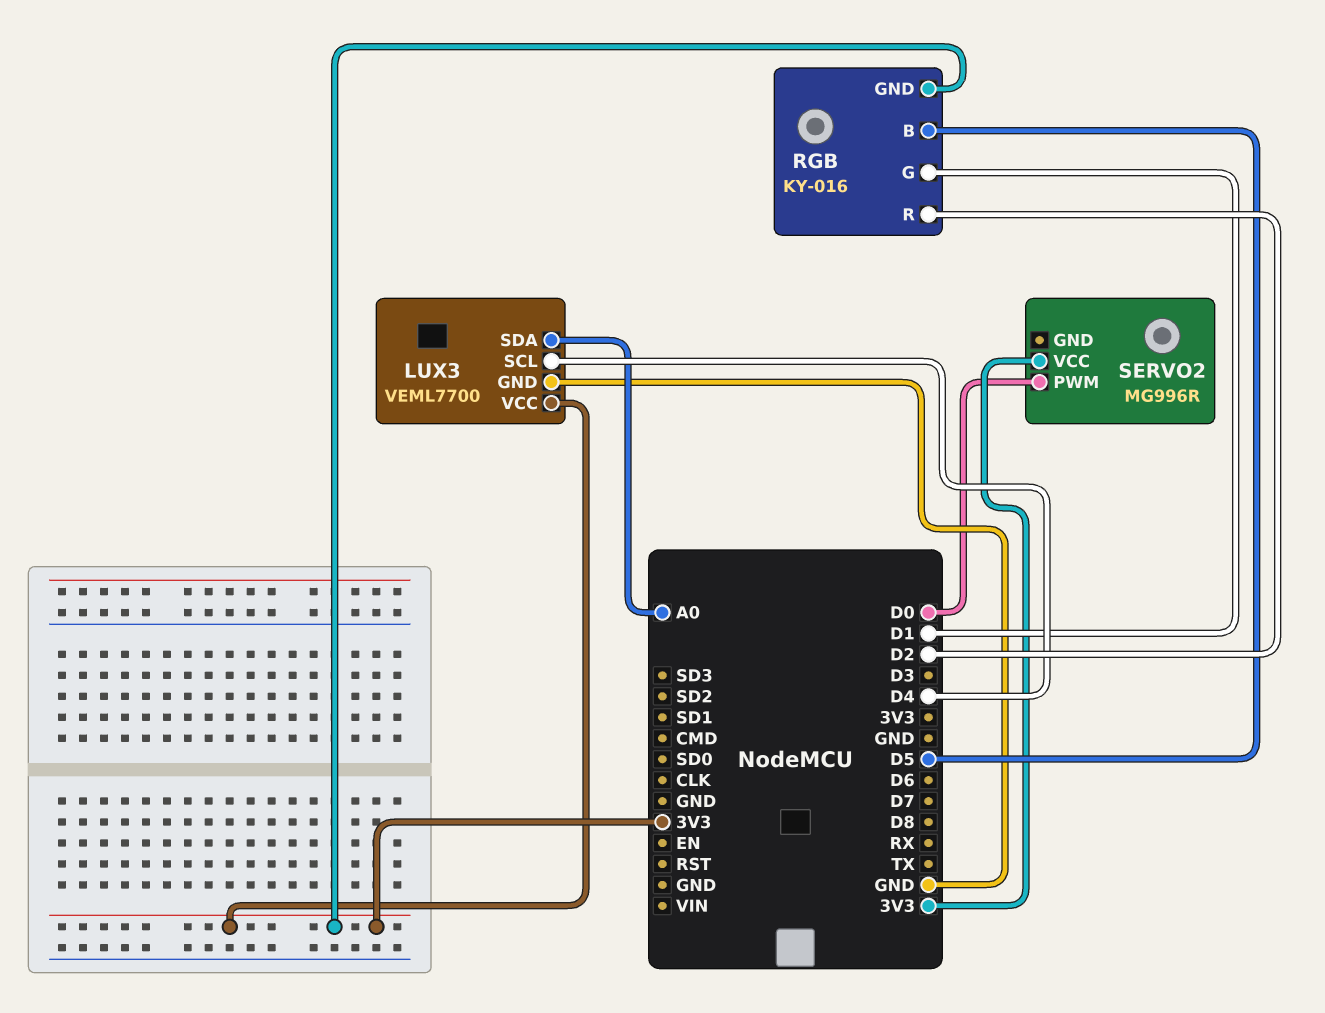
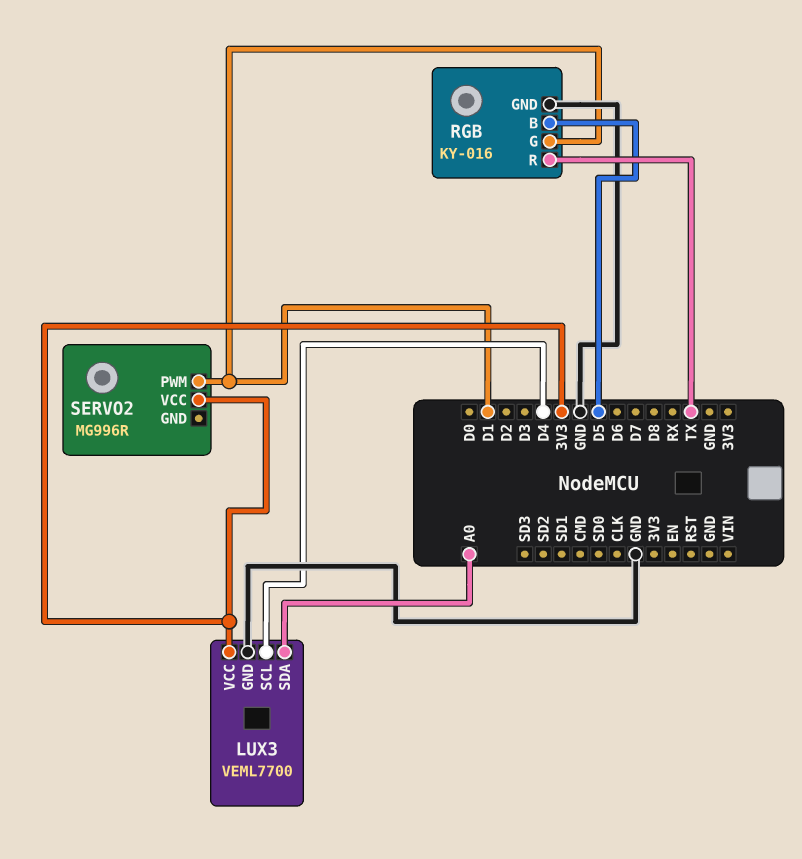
RGB pin GND: 3V3 -> GND
RGB pin R: D2 -> TX
SERVO2 pin PWM: D0 -> D1

